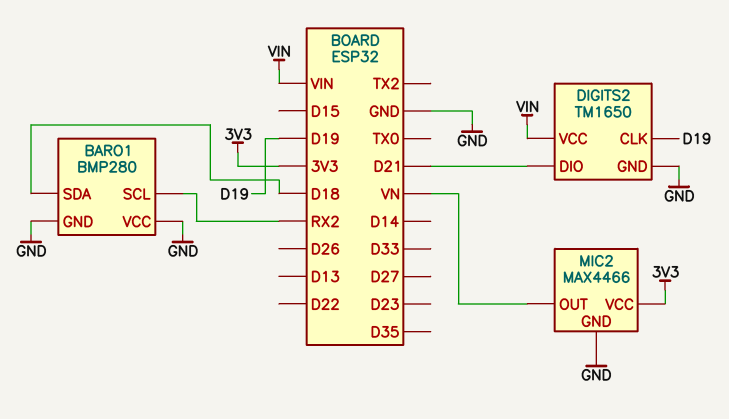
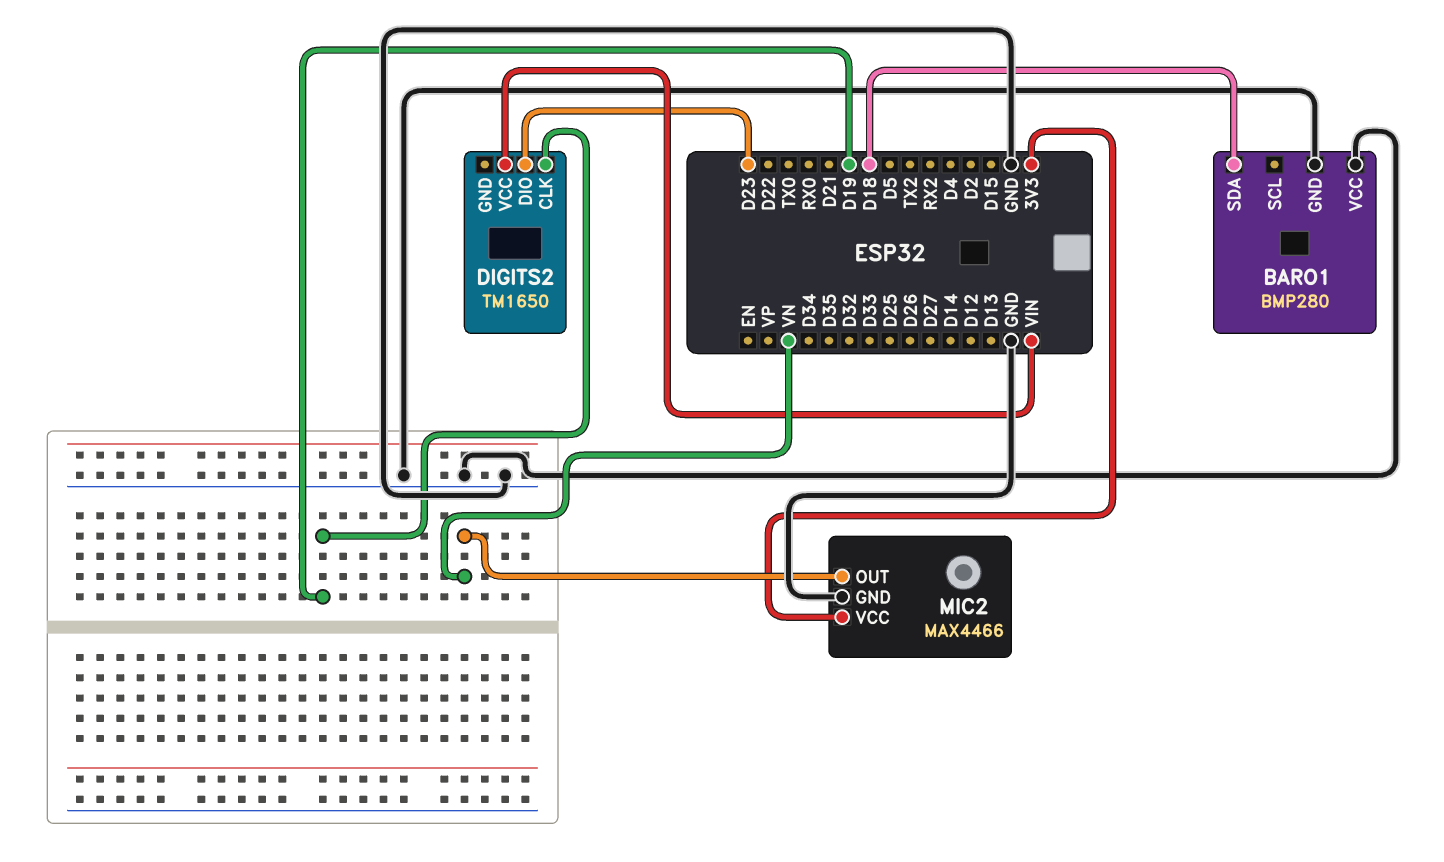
BARO1 pin SCL: RX2 -> none
DIGITS2 pin DIO: D21 -> D23
DIGITS2 pin GND: GND -> none

